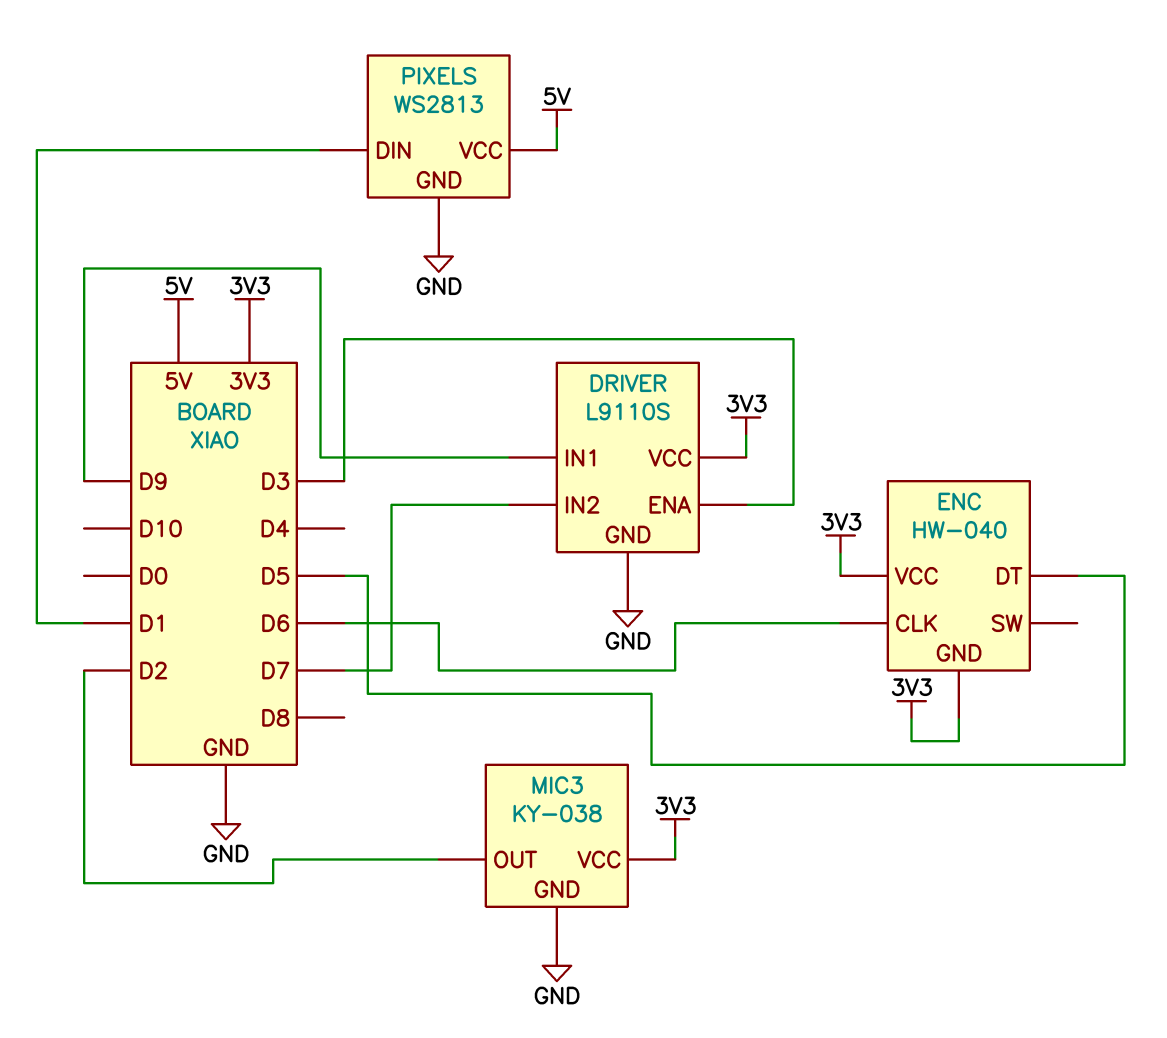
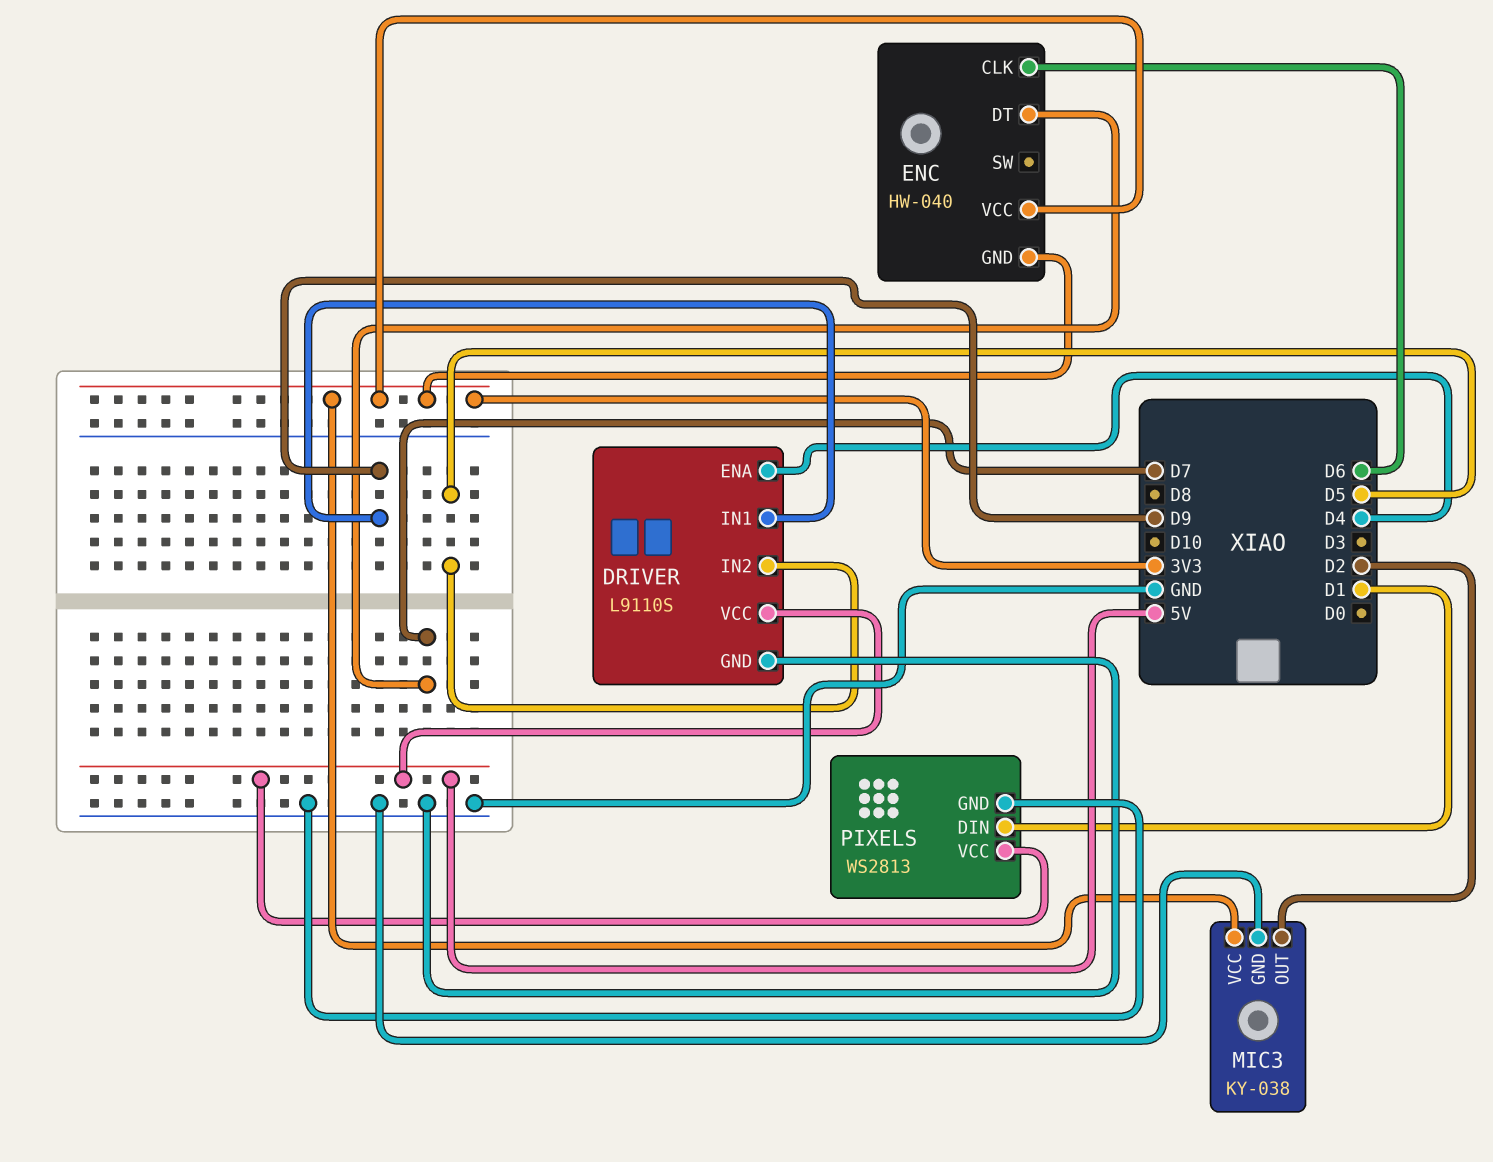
DRIVER pin ENA: D3 -> D4
DRIVER pin IN2: D7 -> D5
DRIVER pin VCC: 3V3 -> 5V
ENC pin DT: D5 -> D7

